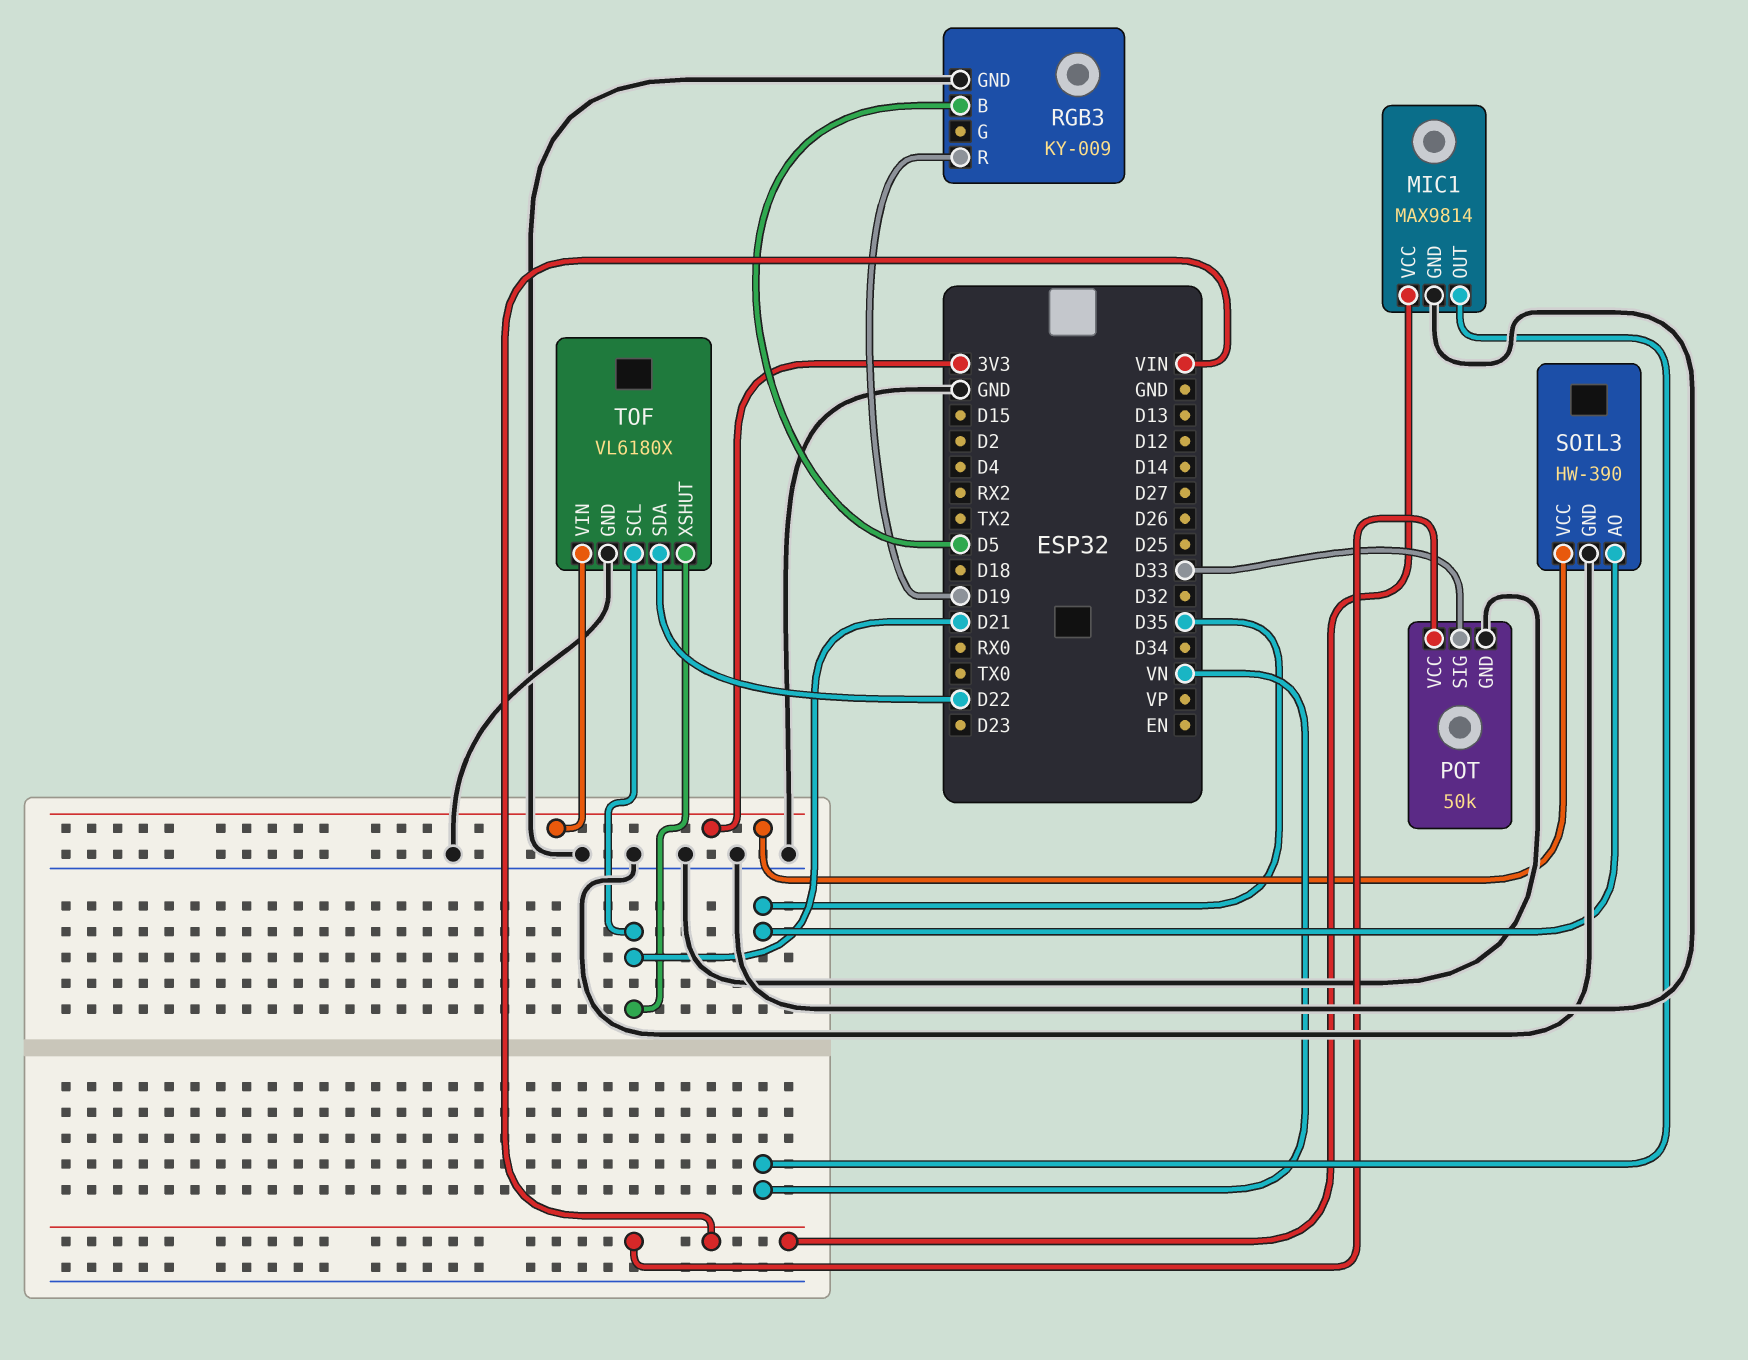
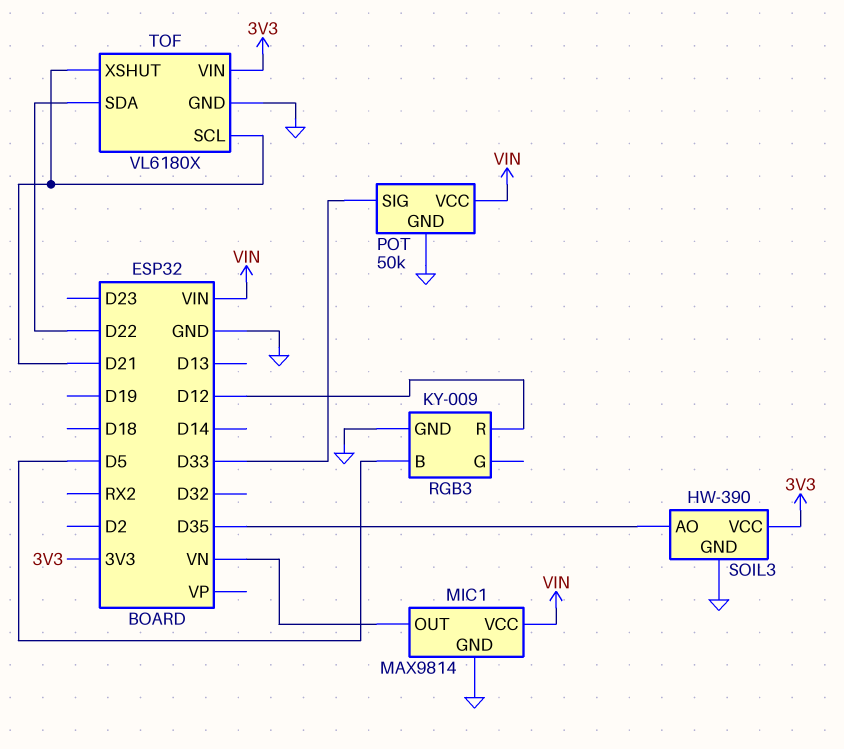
RGB3 pin R: D19 -> D12

